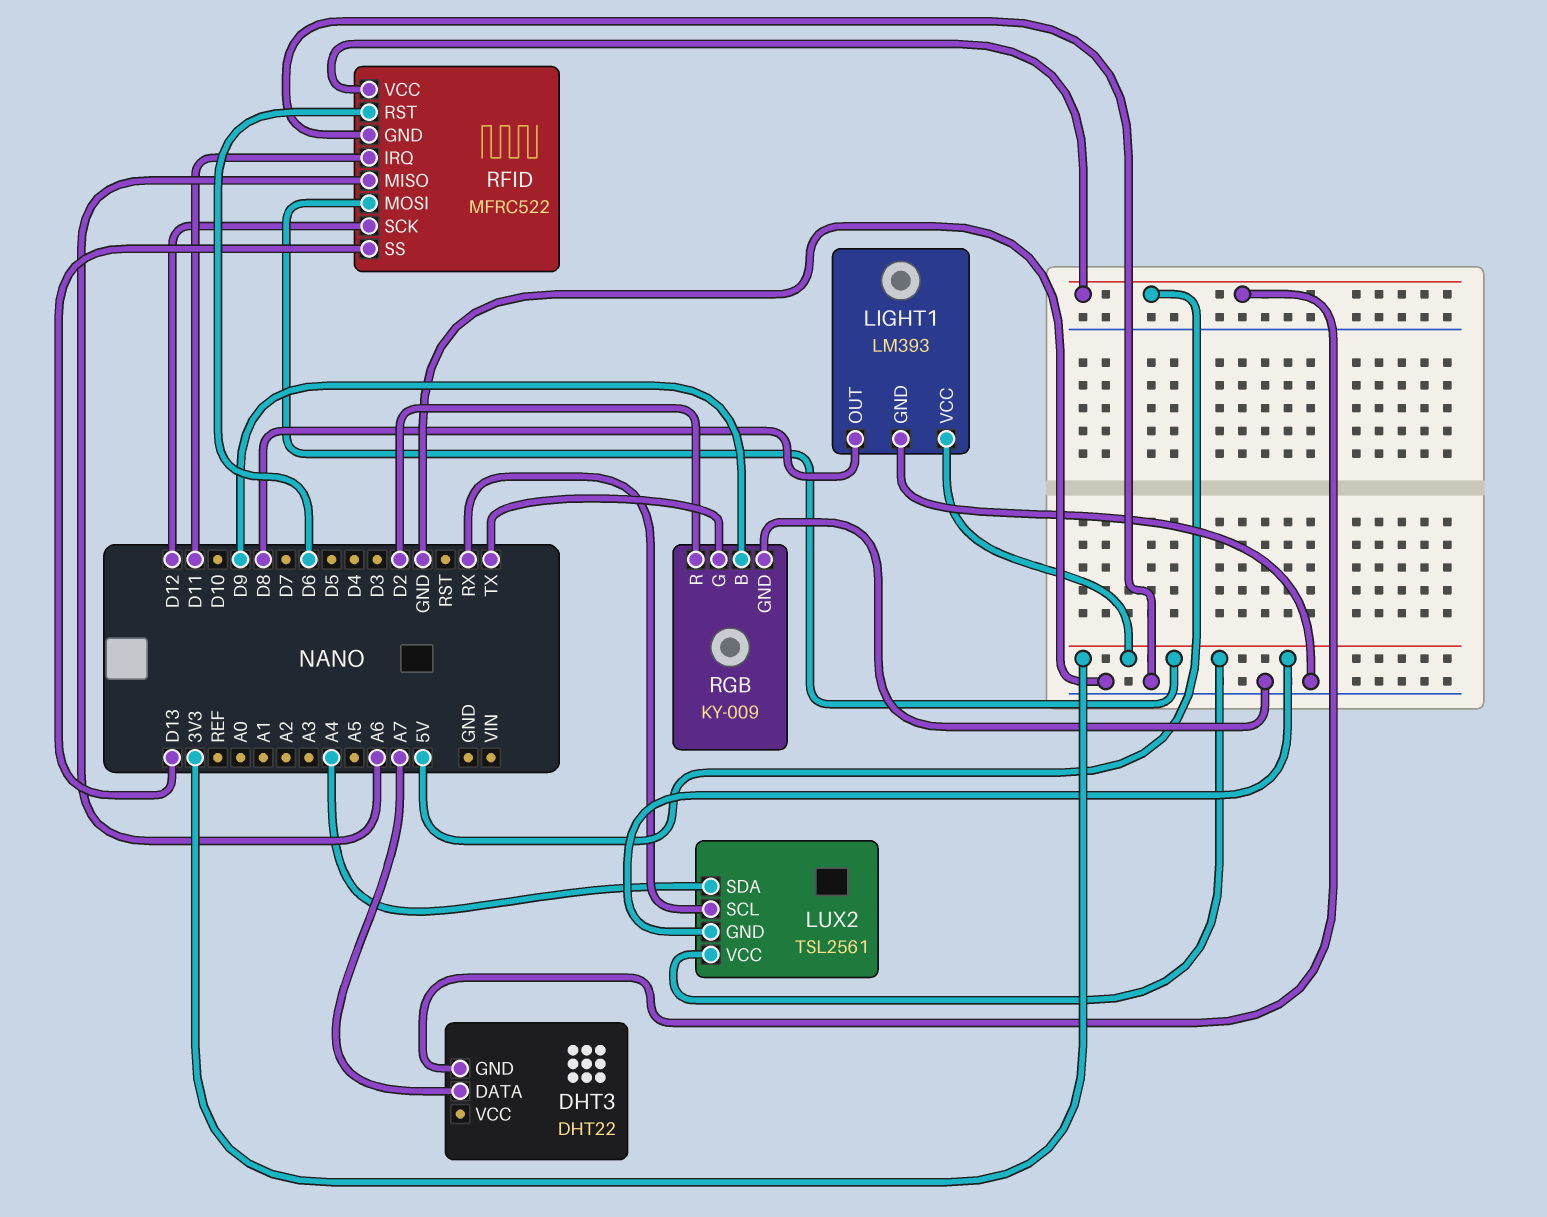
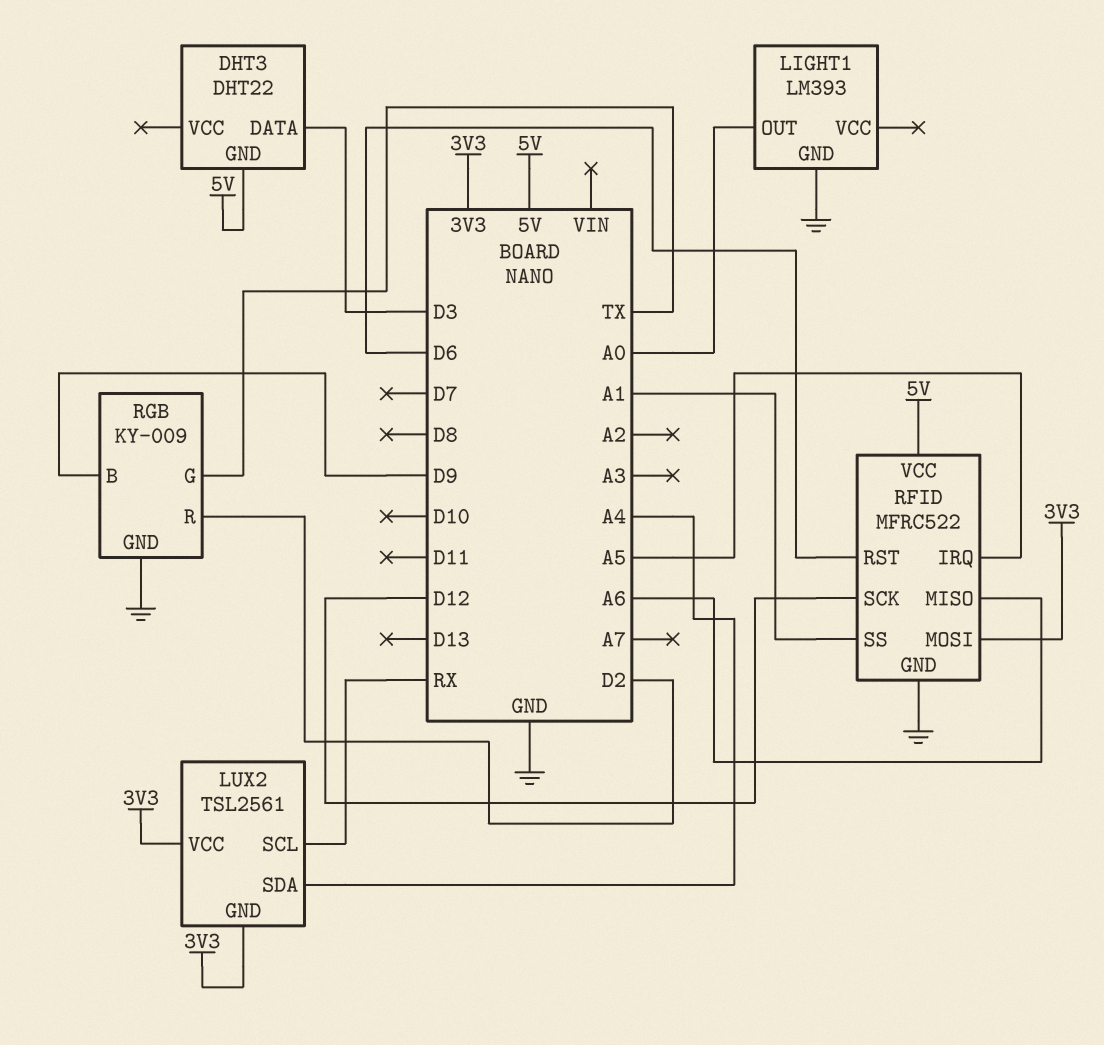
DHT3 pin DATA: A7 -> D3
LIGHT1 pin OUT: D8 -> A0
LIGHT1 pin VCC: 3V3 -> none
RFID pin IRQ: D11 -> A5
RFID pin SS: D13 -> A1

